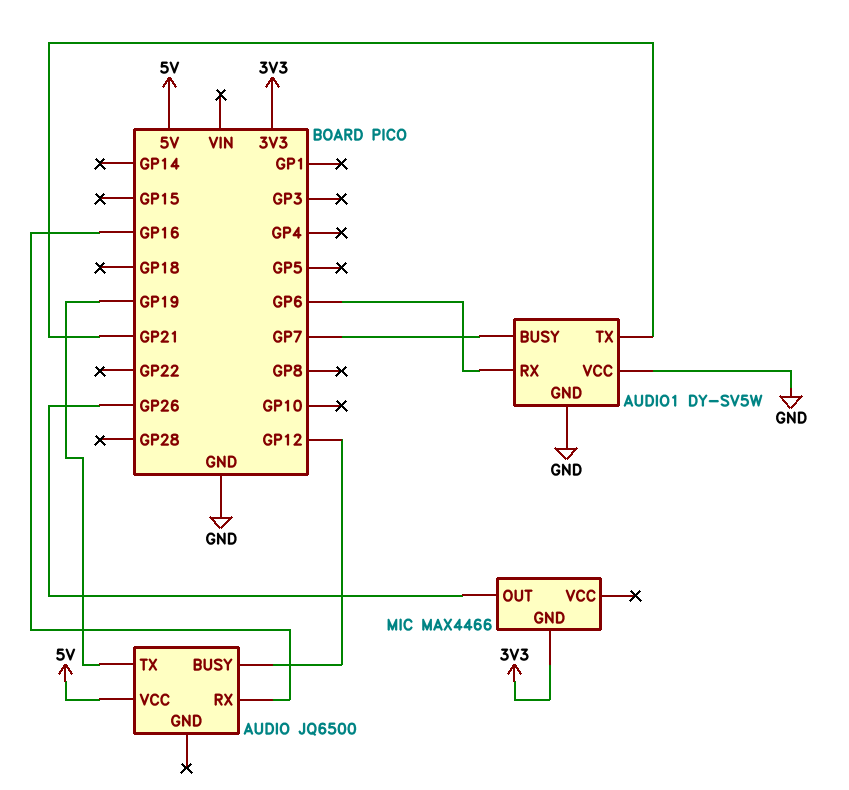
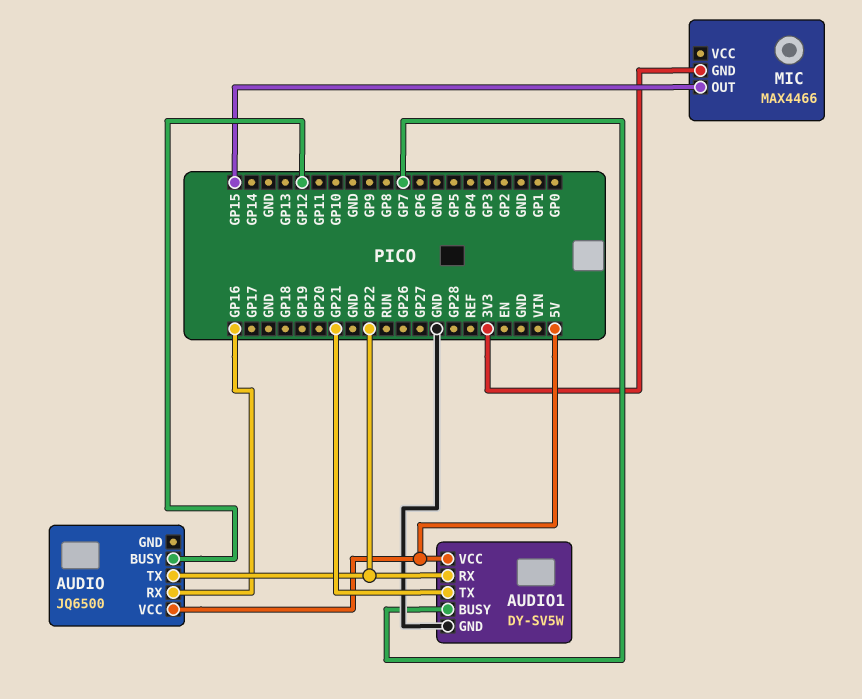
AUDIO pin TX: GP19 -> GP22
AUDIO1 pin RX: GP6 -> GP22
AUDIO1 pin VCC: GND -> 5V
MIC pin OUT: GP26 -> GP15

